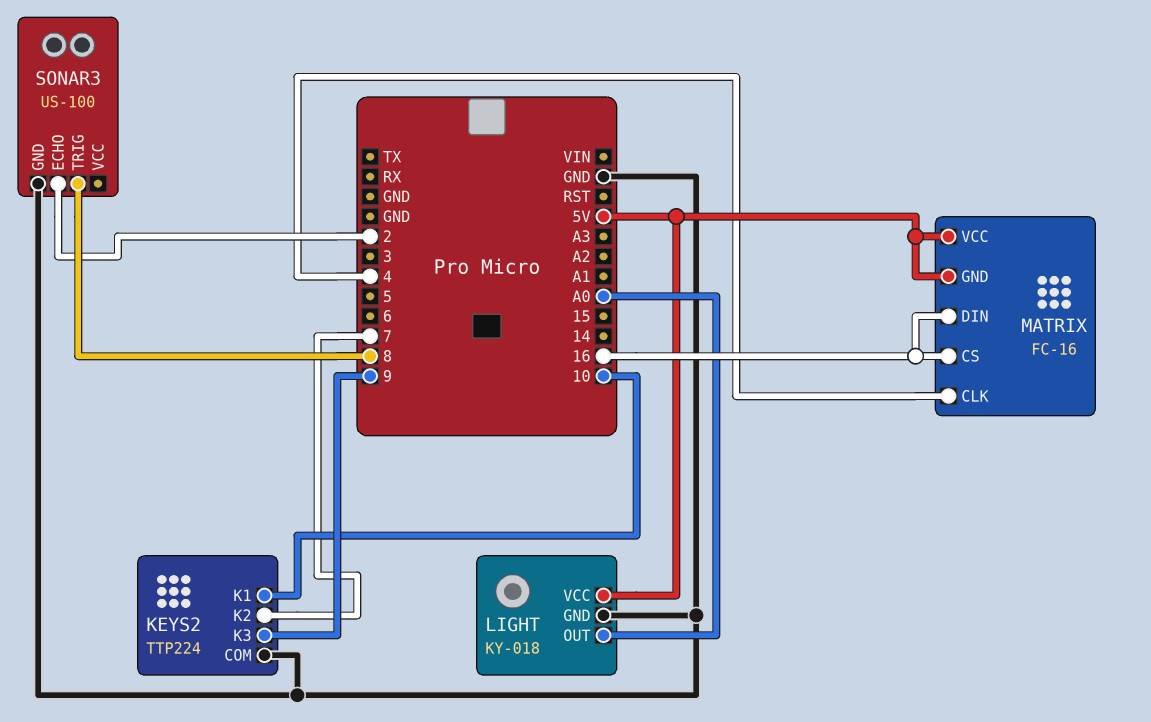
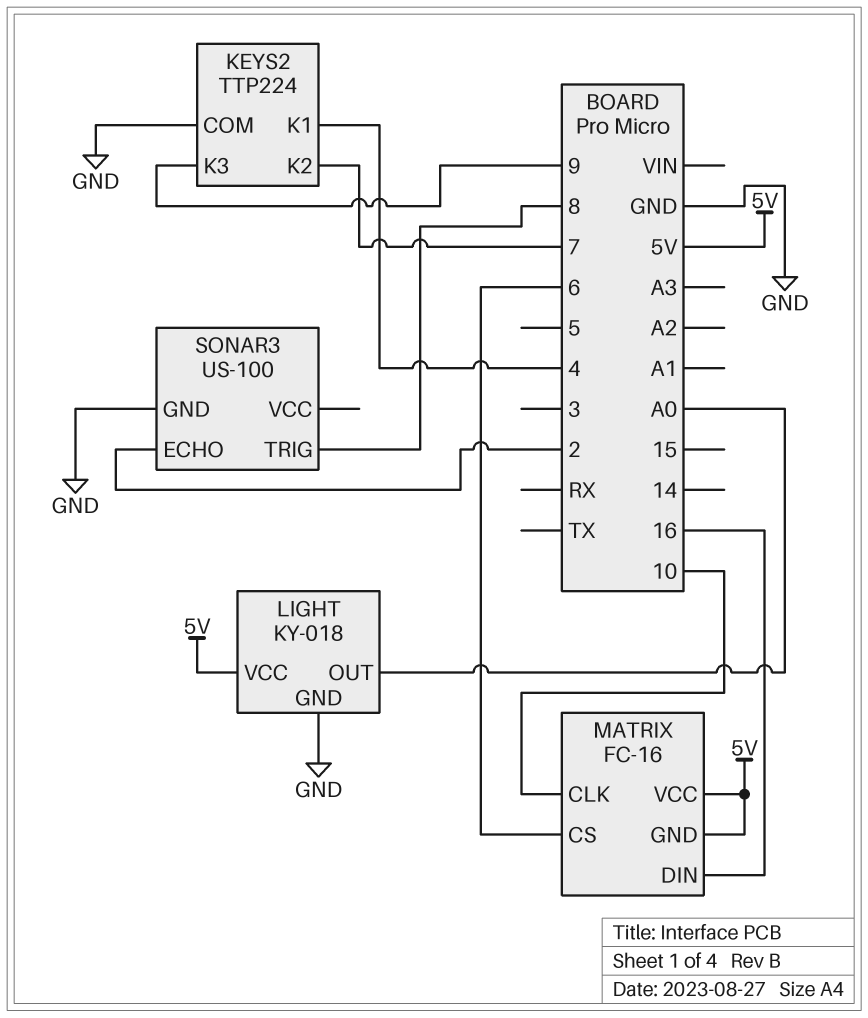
KEYS2 pin K1: 10 -> 4
MATRIX pin CLK: 4 -> 10
MATRIX pin CS: 16 -> 6

